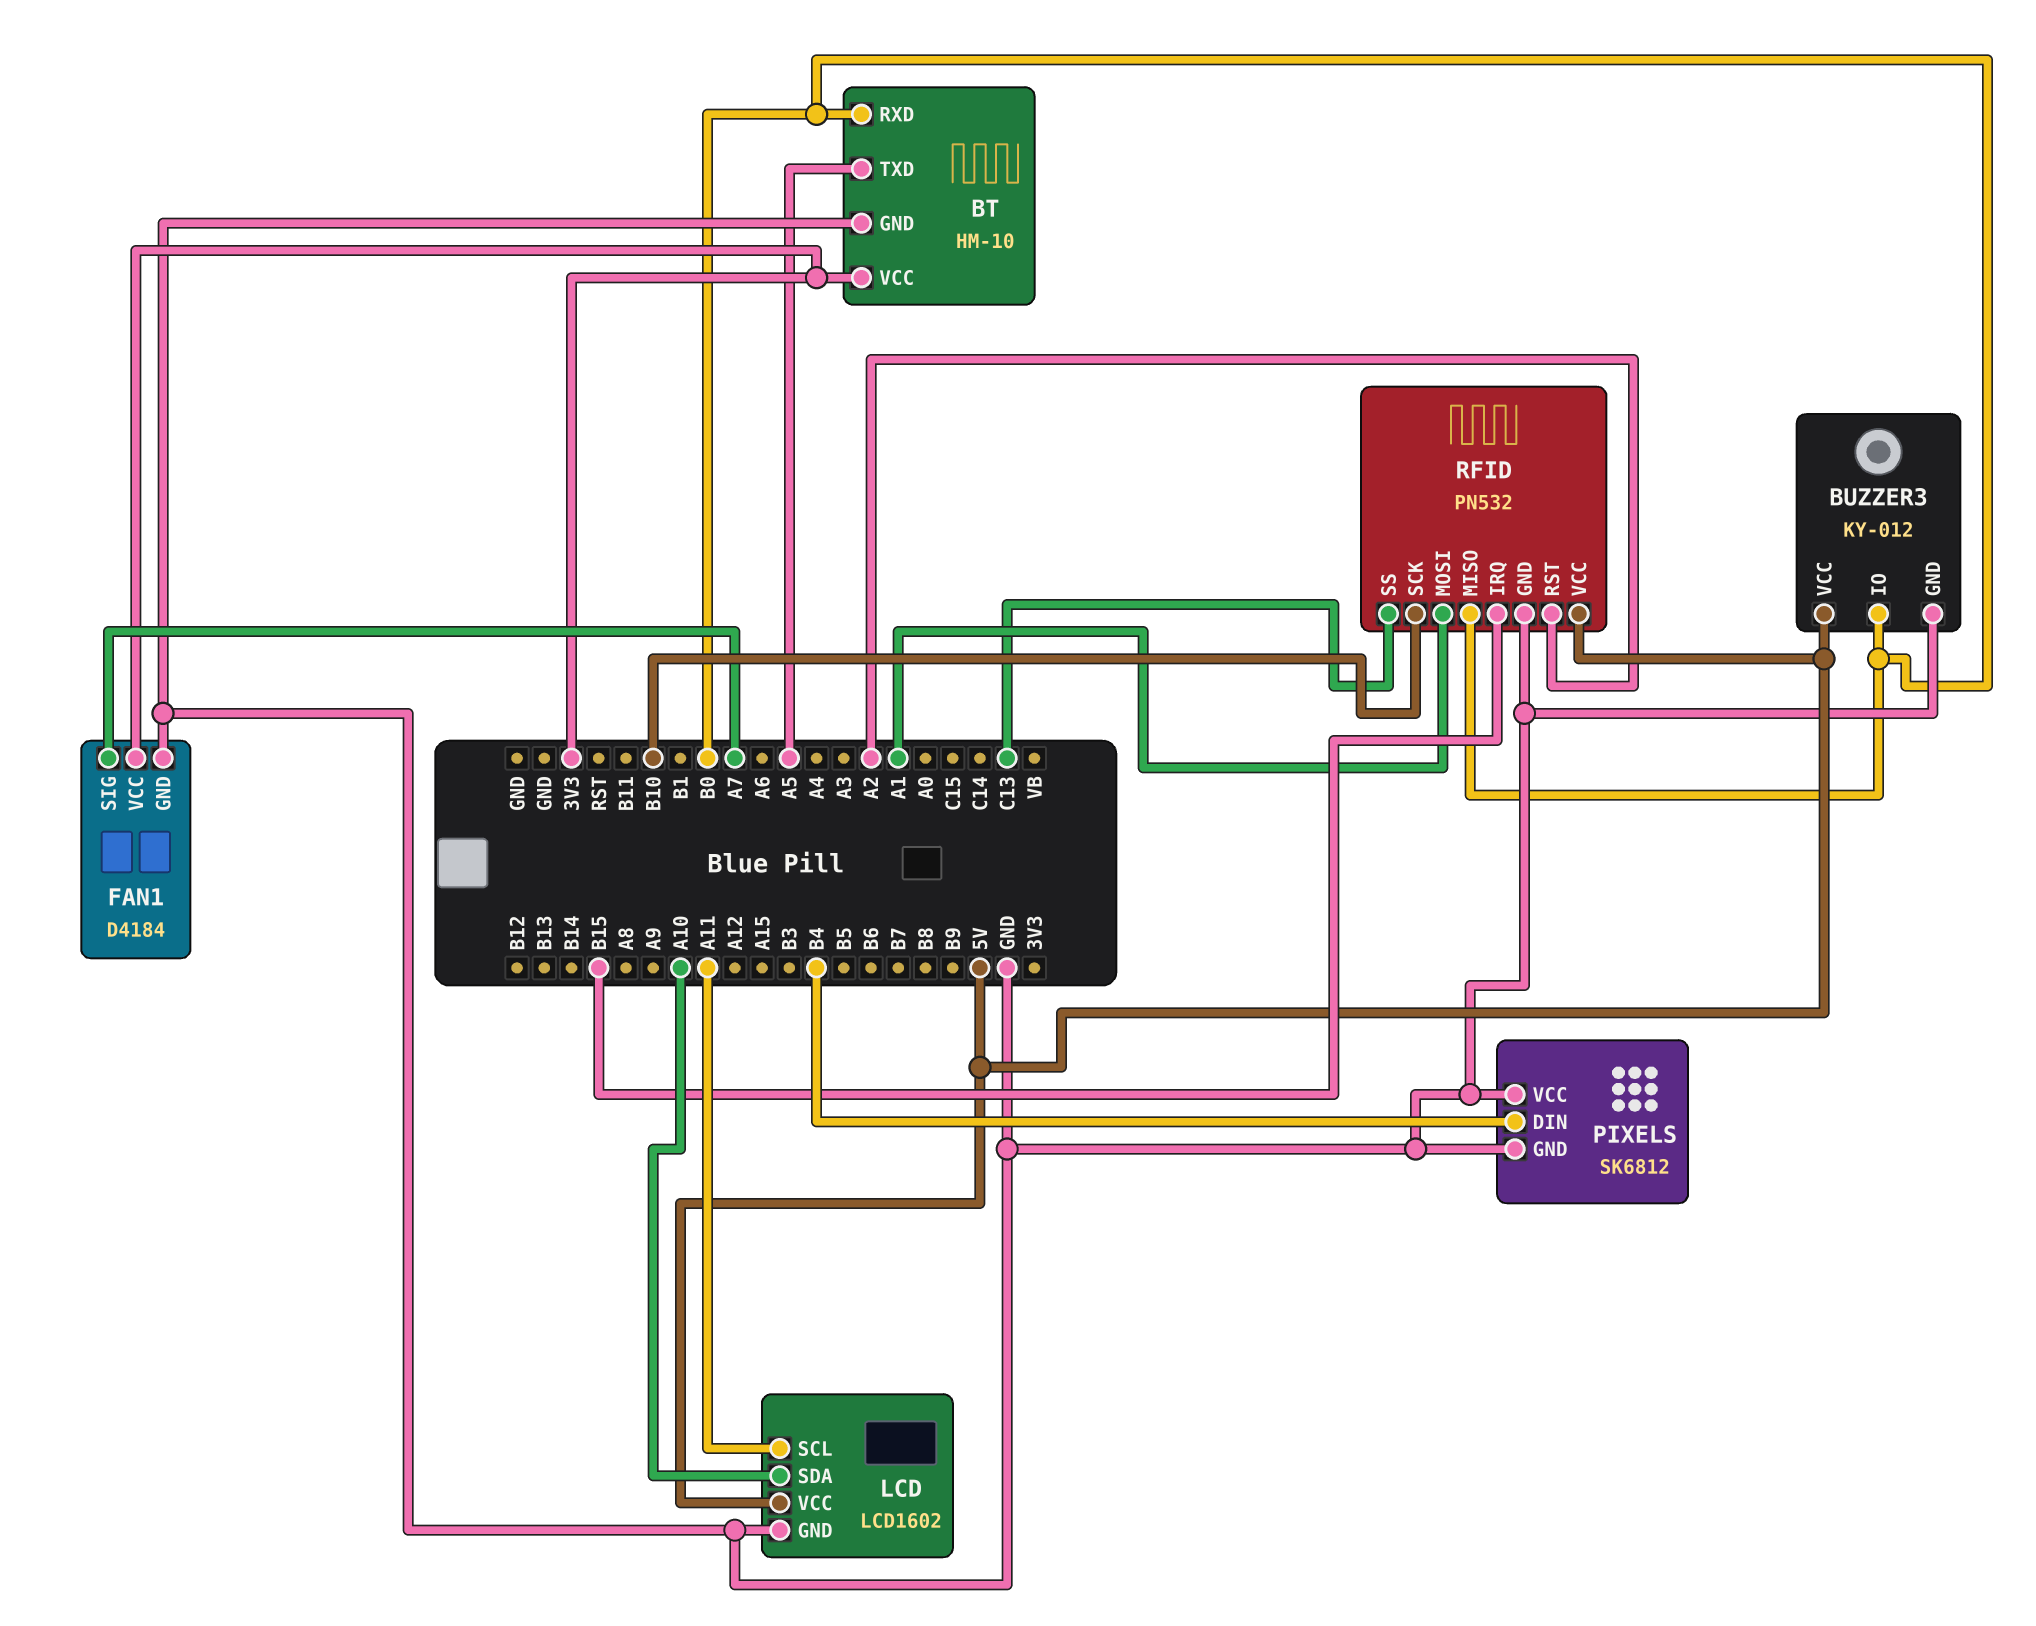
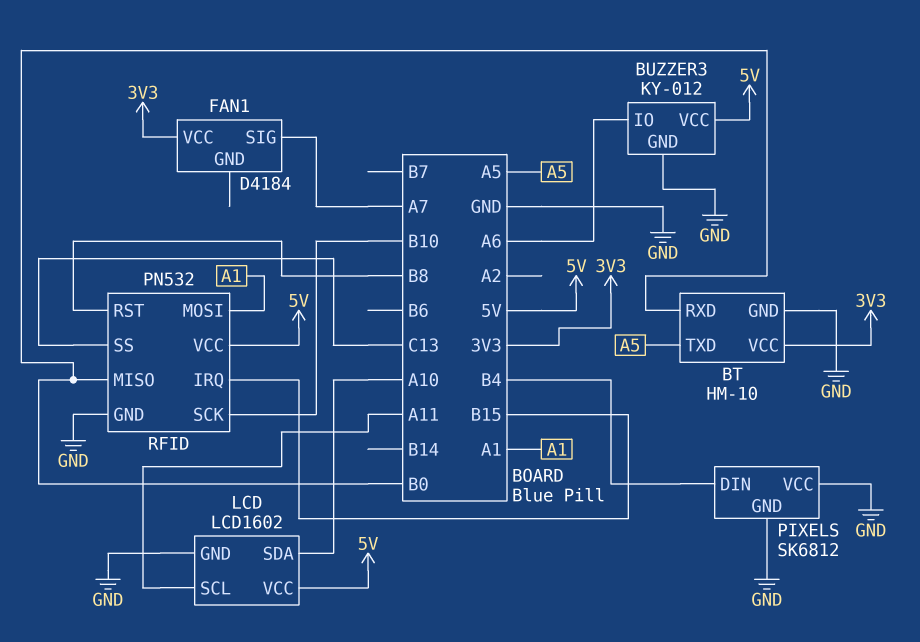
BUZZER3 pin IO: B0 -> A6
FAN1 pin GND: GND -> none
RFID pin RST: A2 -> B8

